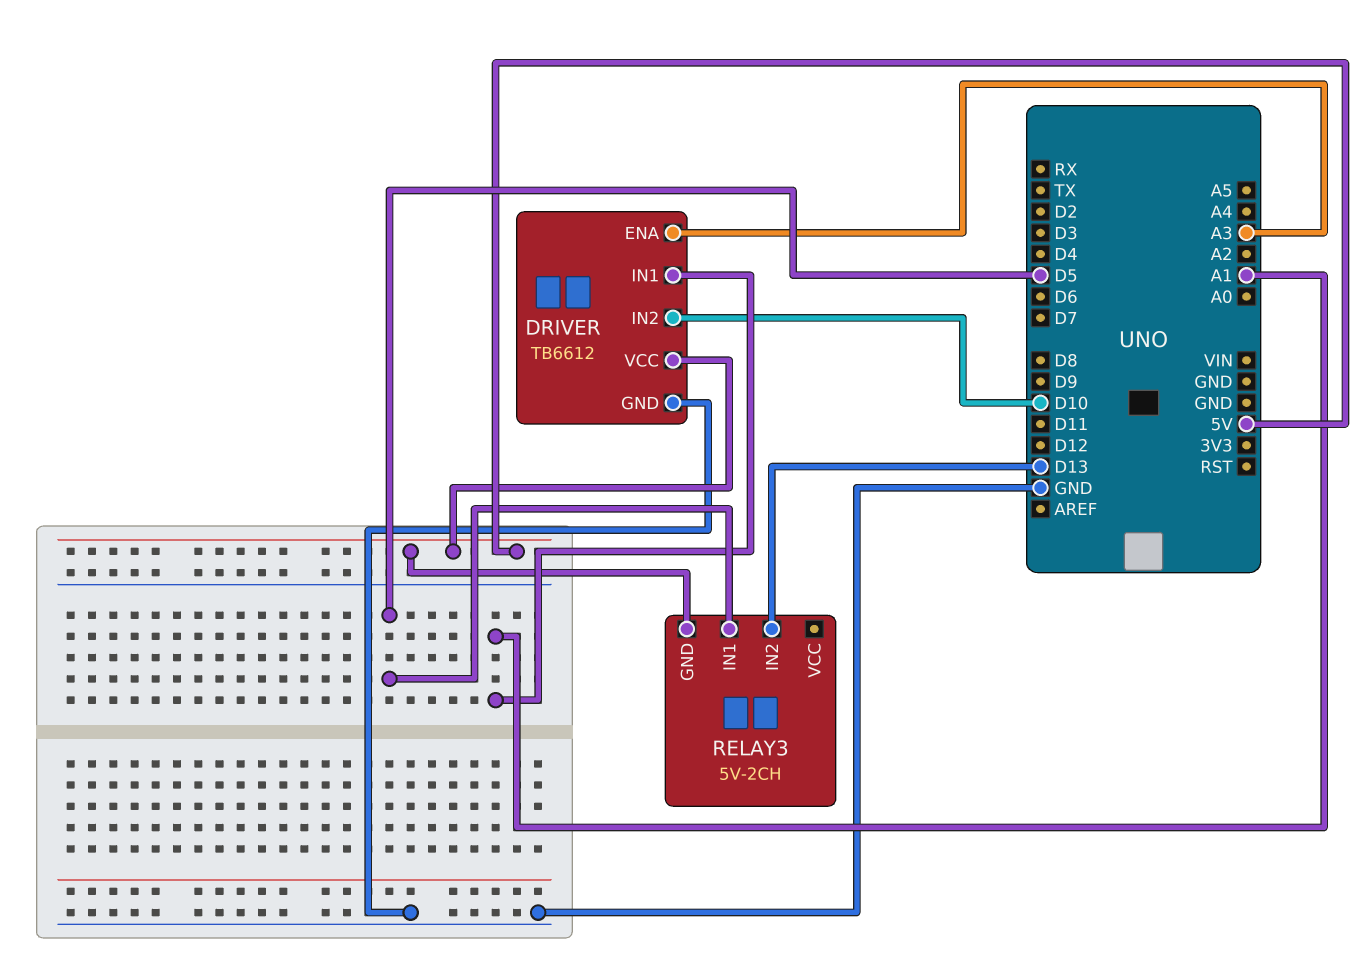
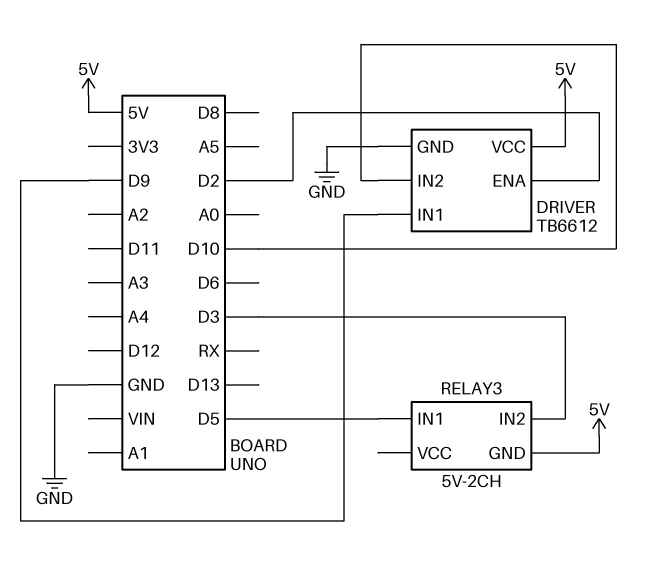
DRIVER pin ENA: A3 -> D2
DRIVER pin IN1: A1 -> D9
RELAY3 pin IN2: D13 -> D3

